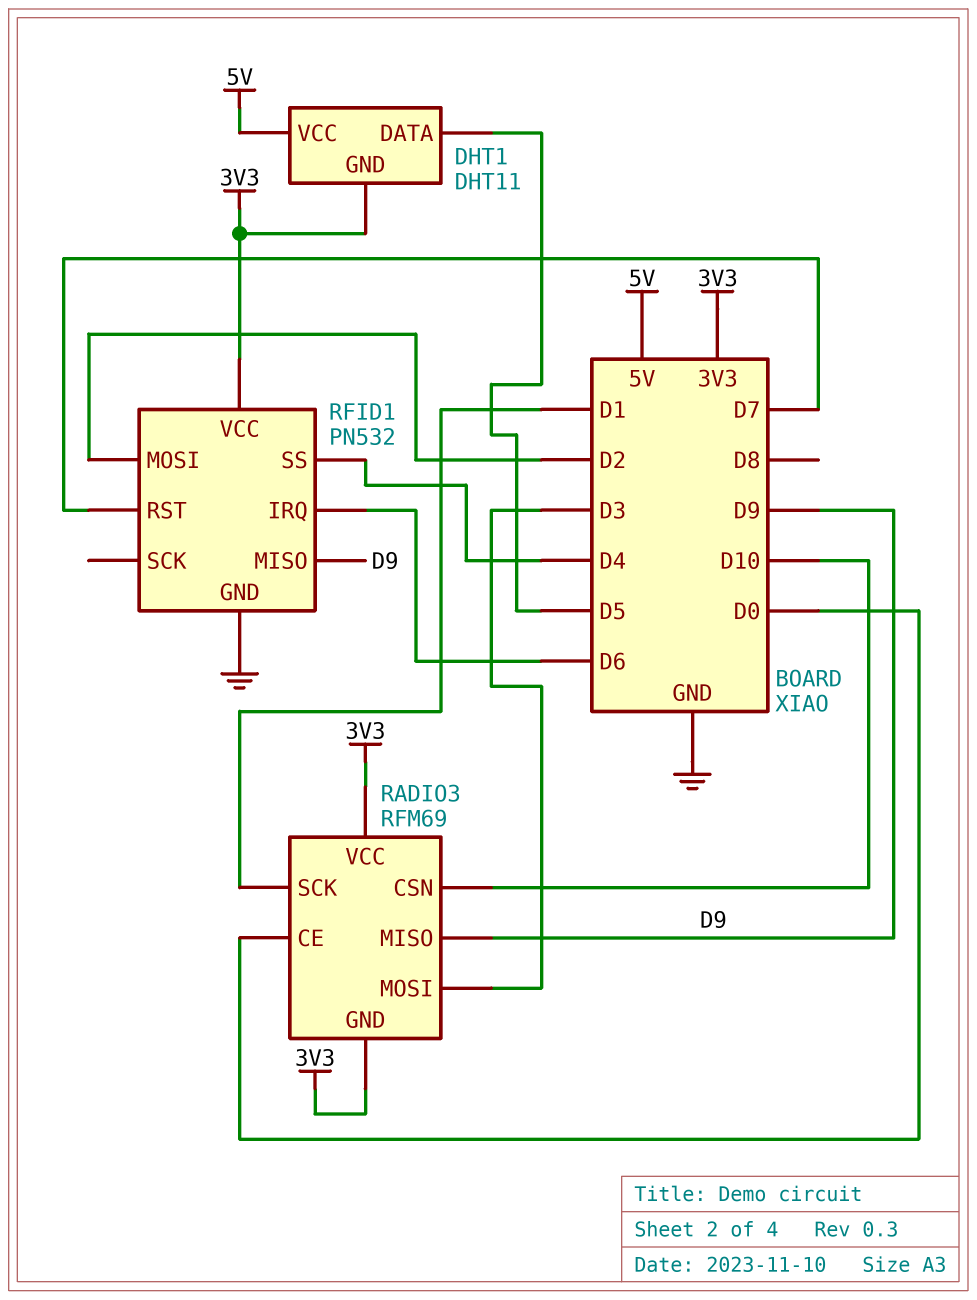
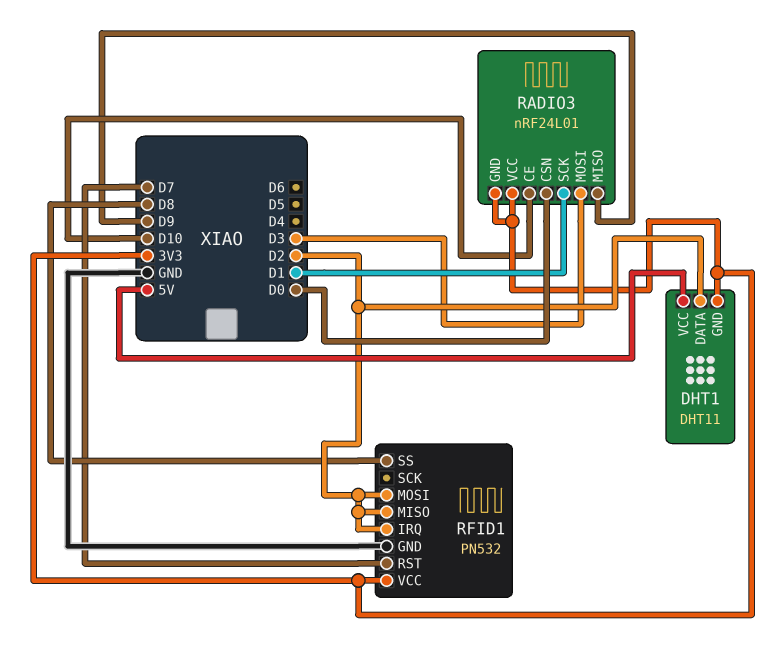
DHT1 pin DATA: D5 -> D2
RADIO3: RFM69 -> nRF24L01
RADIO3 pin CE: D0 -> D10
RADIO3 pin CSN: D10 -> D0
RFID1 pin IRQ: D6 -> D2
RFID1 pin MISO: D9 -> D2
RFID1 pin SS: D4 -> D8

